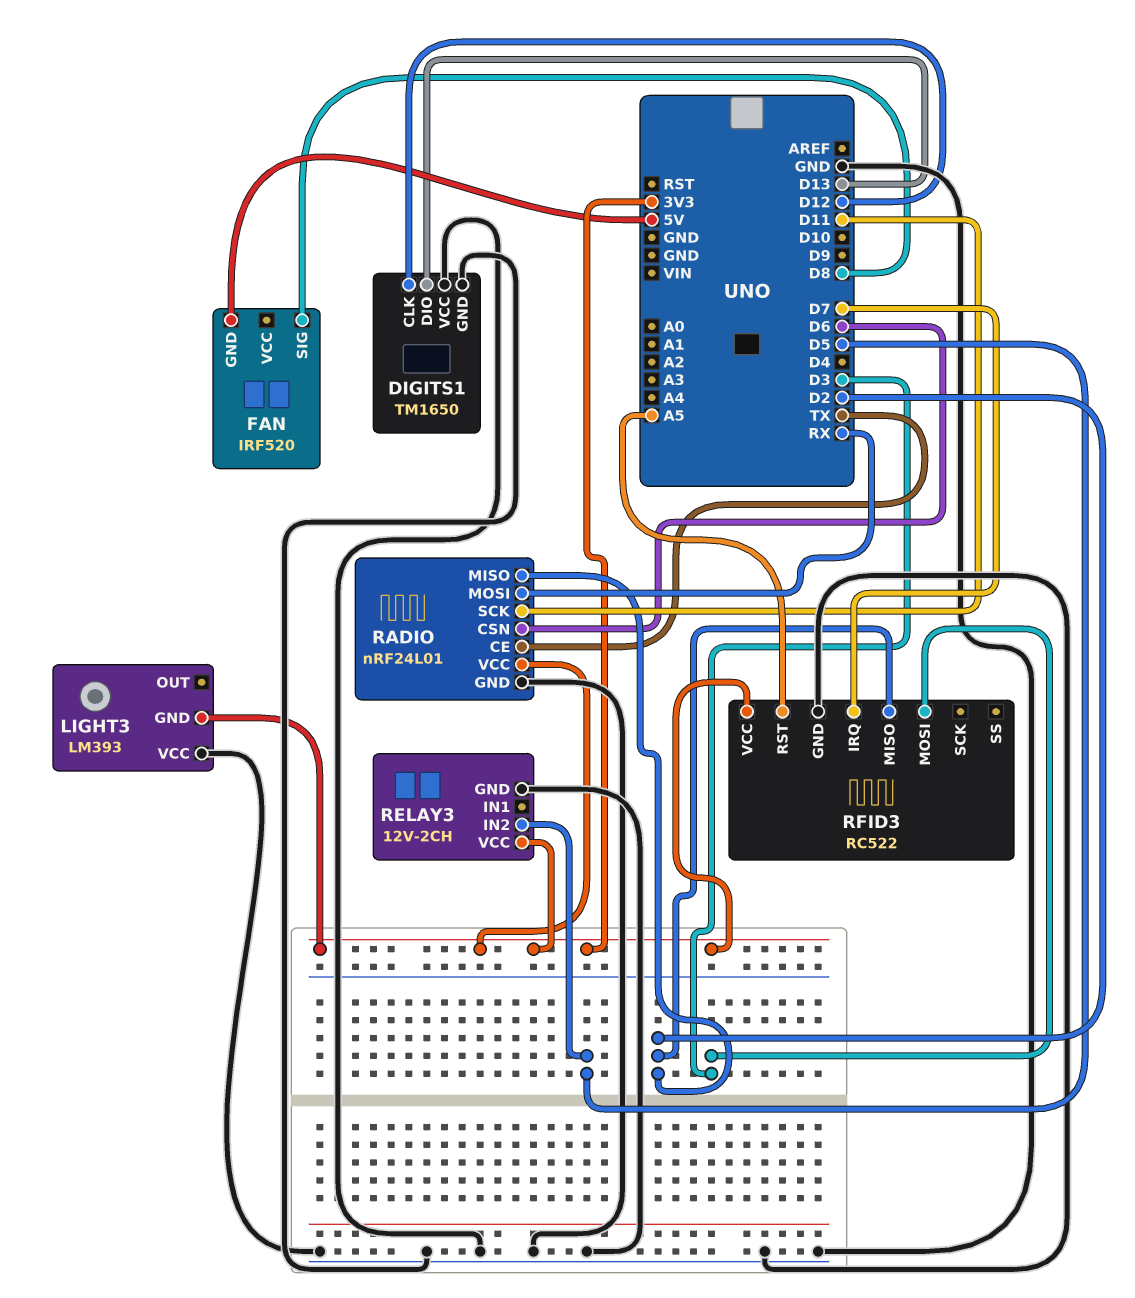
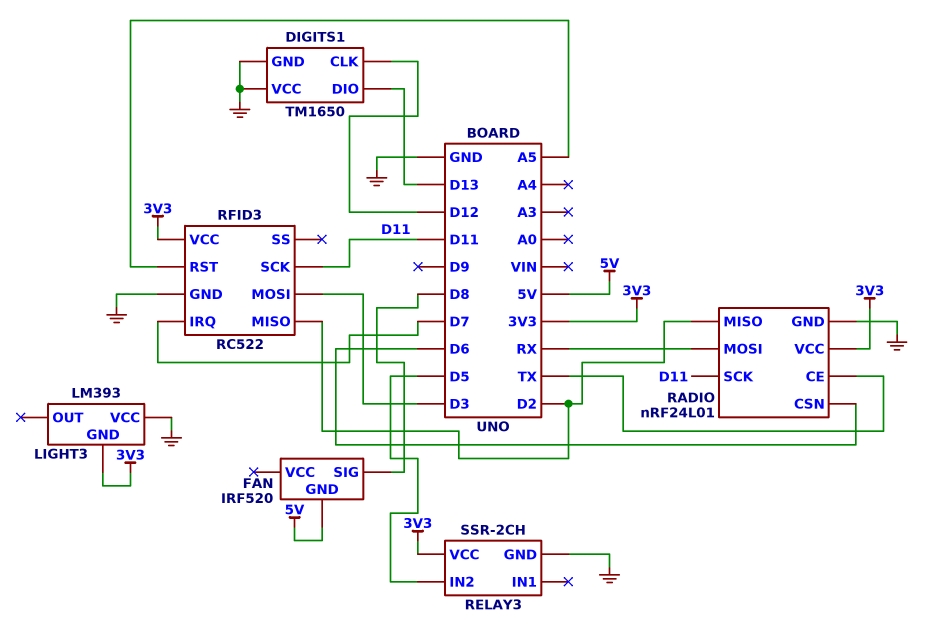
RELAY3: 12V-2CH -> SSR-2CH
RFID3 pin SCK: none -> D11

